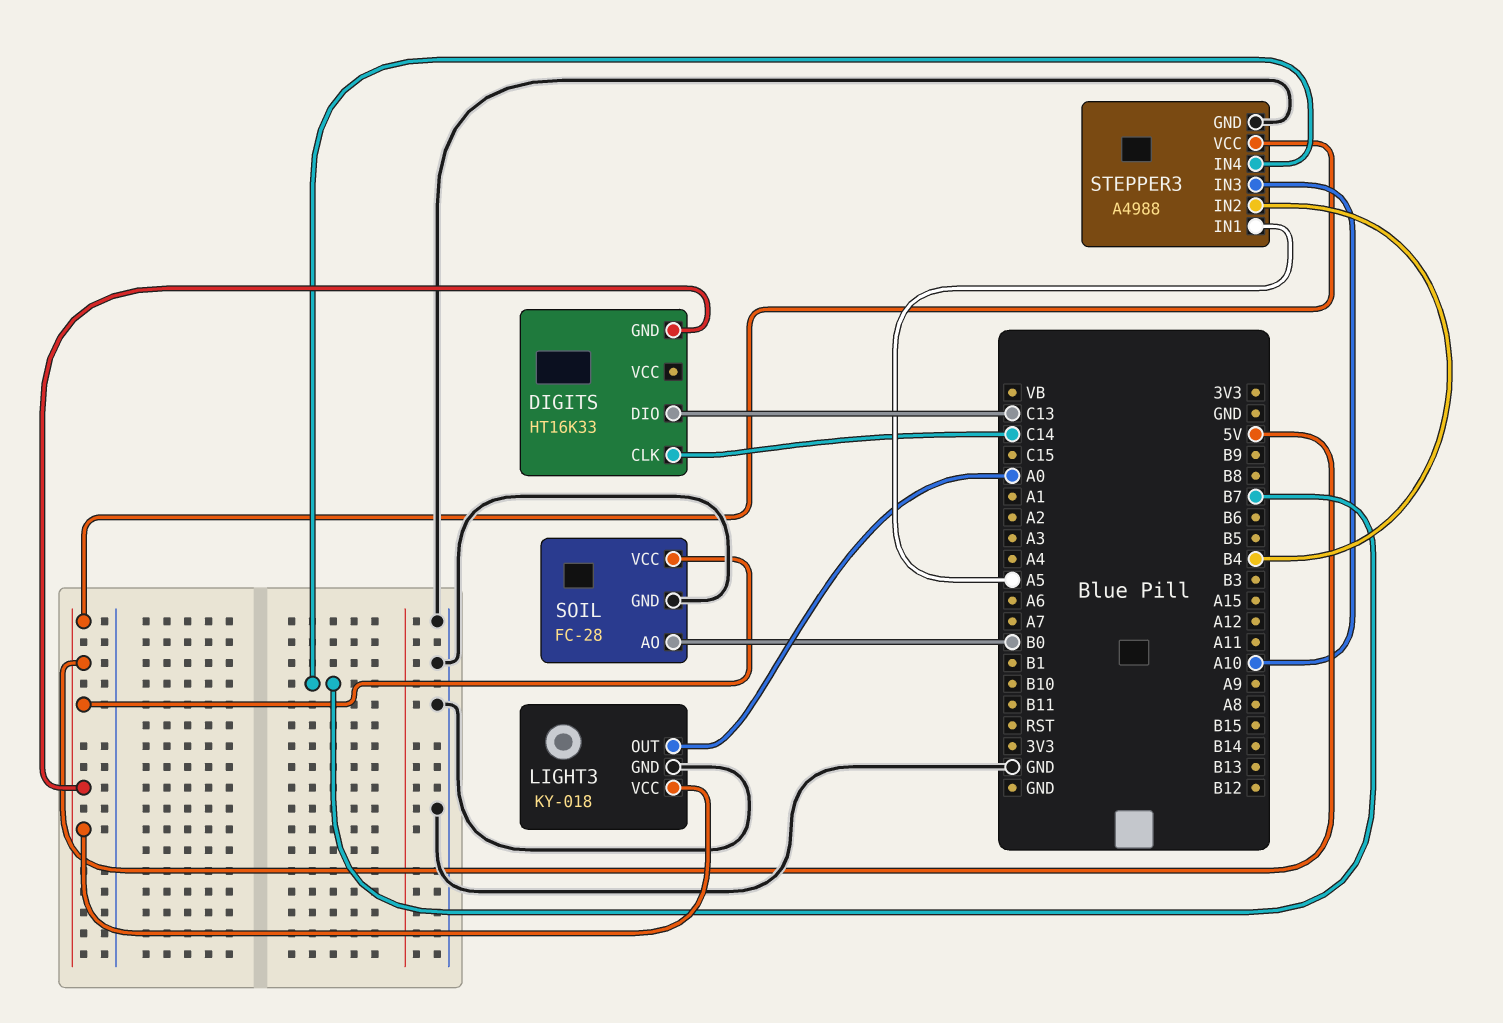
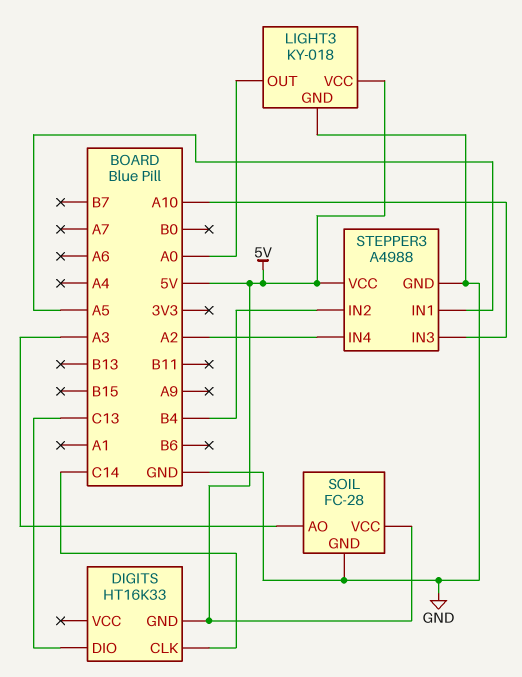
SOIL pin AO: B0 -> A3
STEPPER3 pin IN4: B7 -> A2

